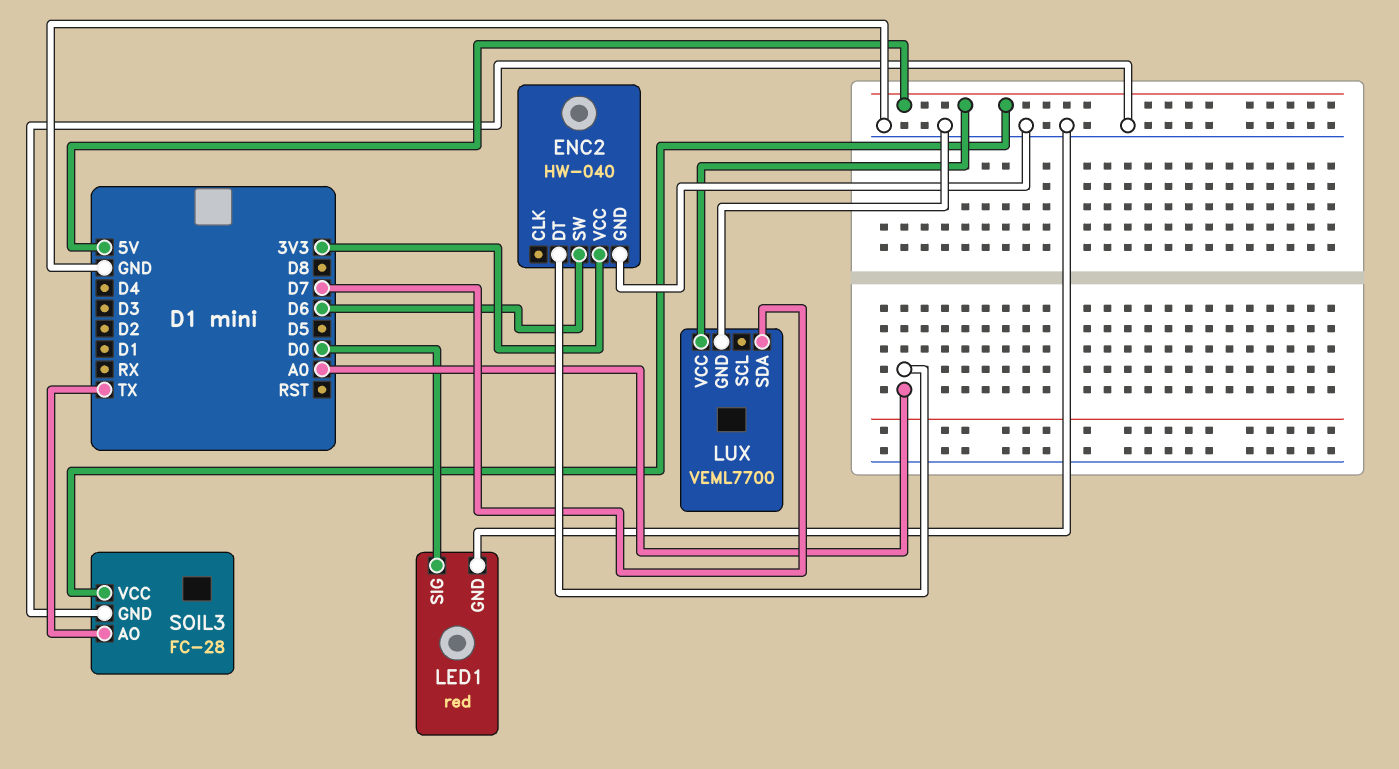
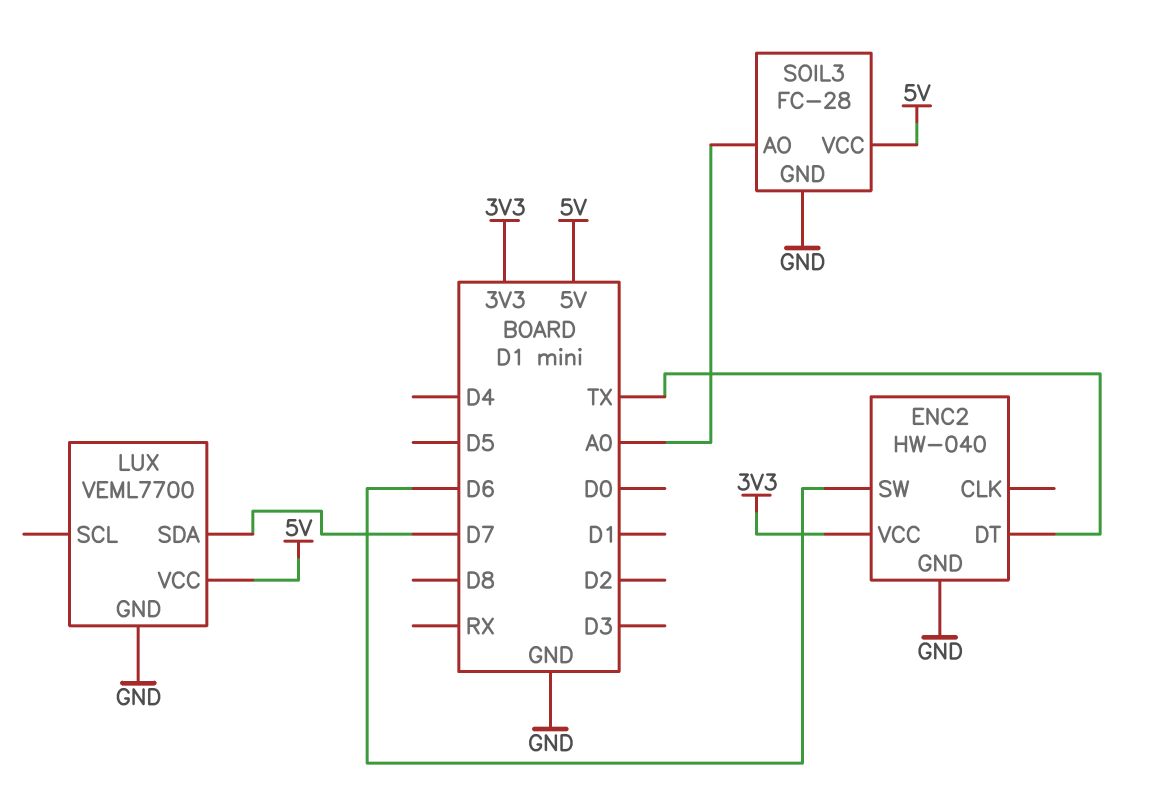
ENC2 pin DT: A0 -> TX
LED1: red -> none
LED1 pin GND: GND -> none
LED1 pin SIG: D0 -> none
SOIL3 pin AO: TX -> A0

